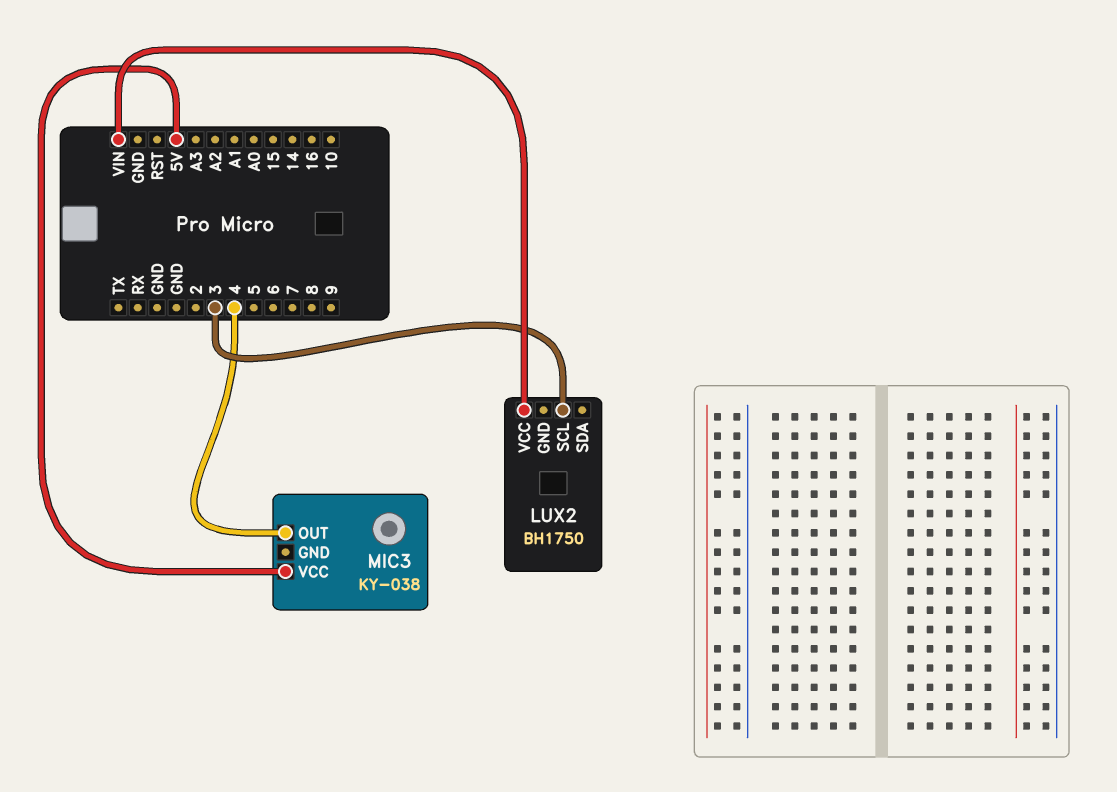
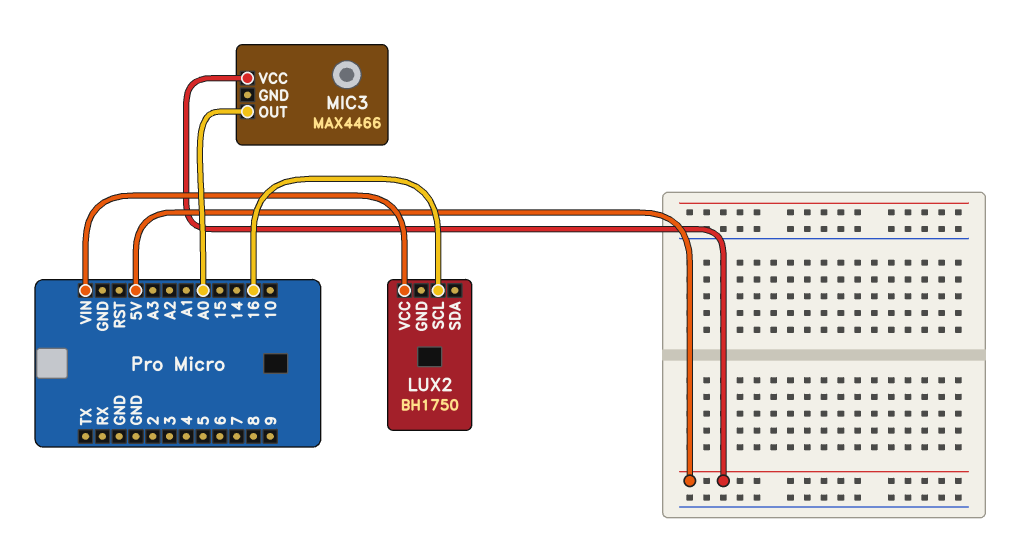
LUX2 pin SCL: 3 -> 16
MIC3: KY-038 -> MAX4466
MIC3 pin OUT: 4 -> A0

